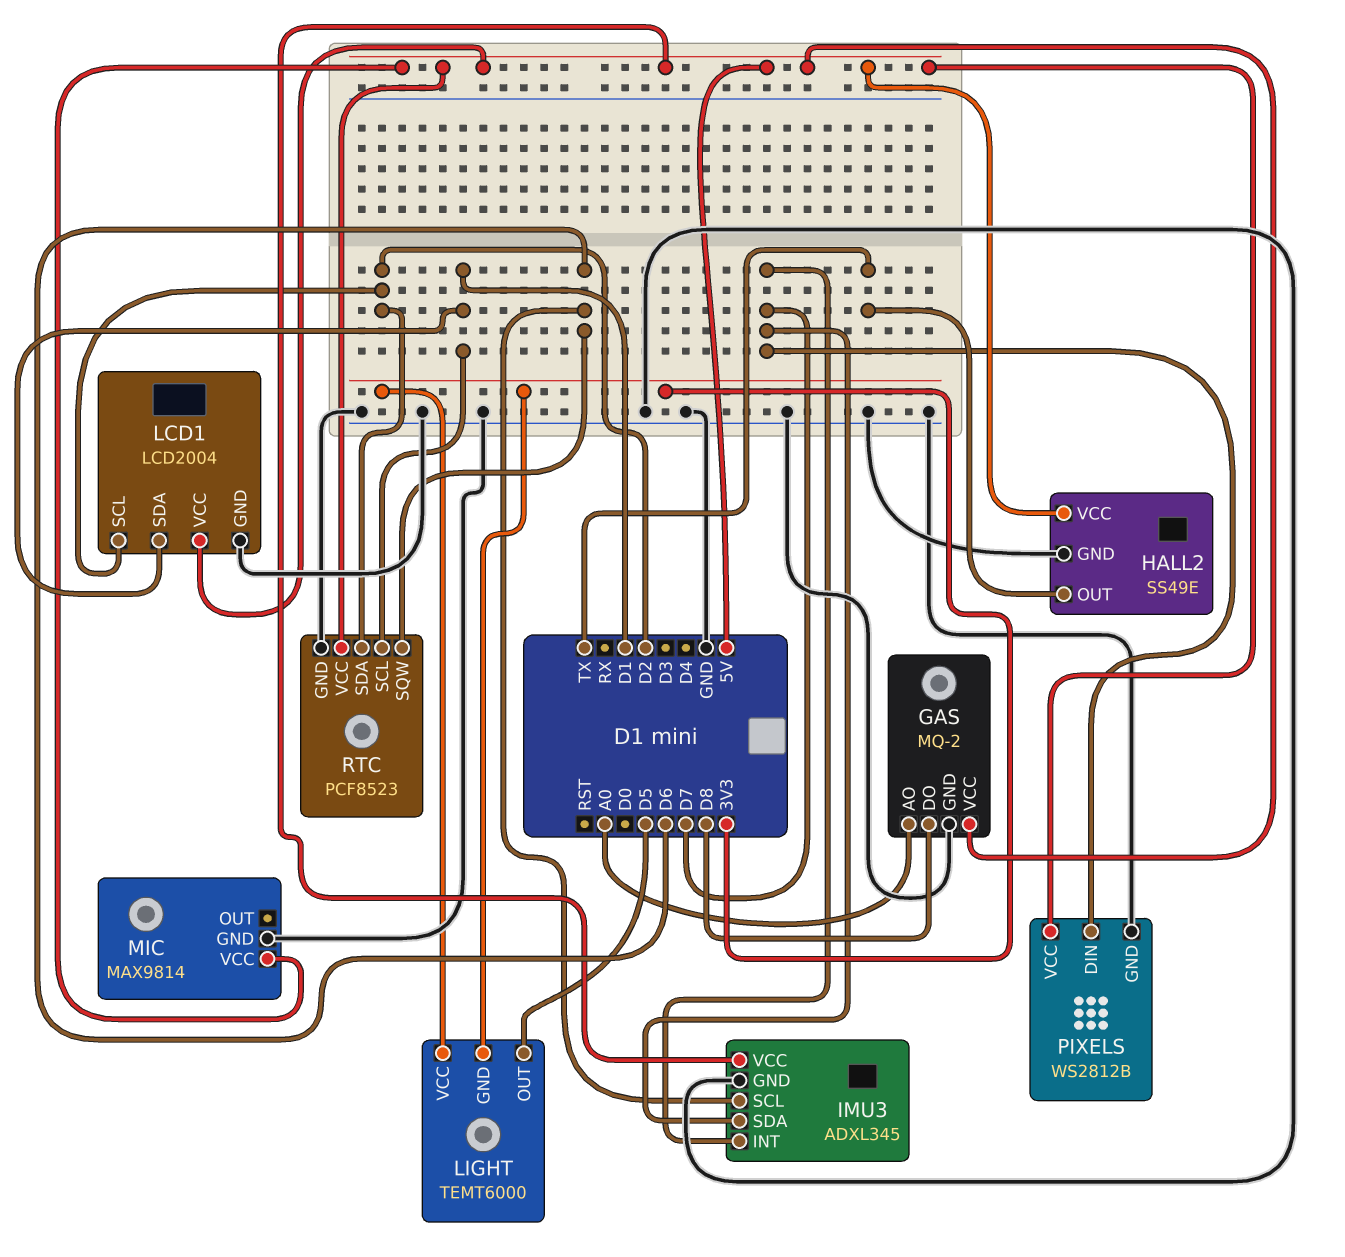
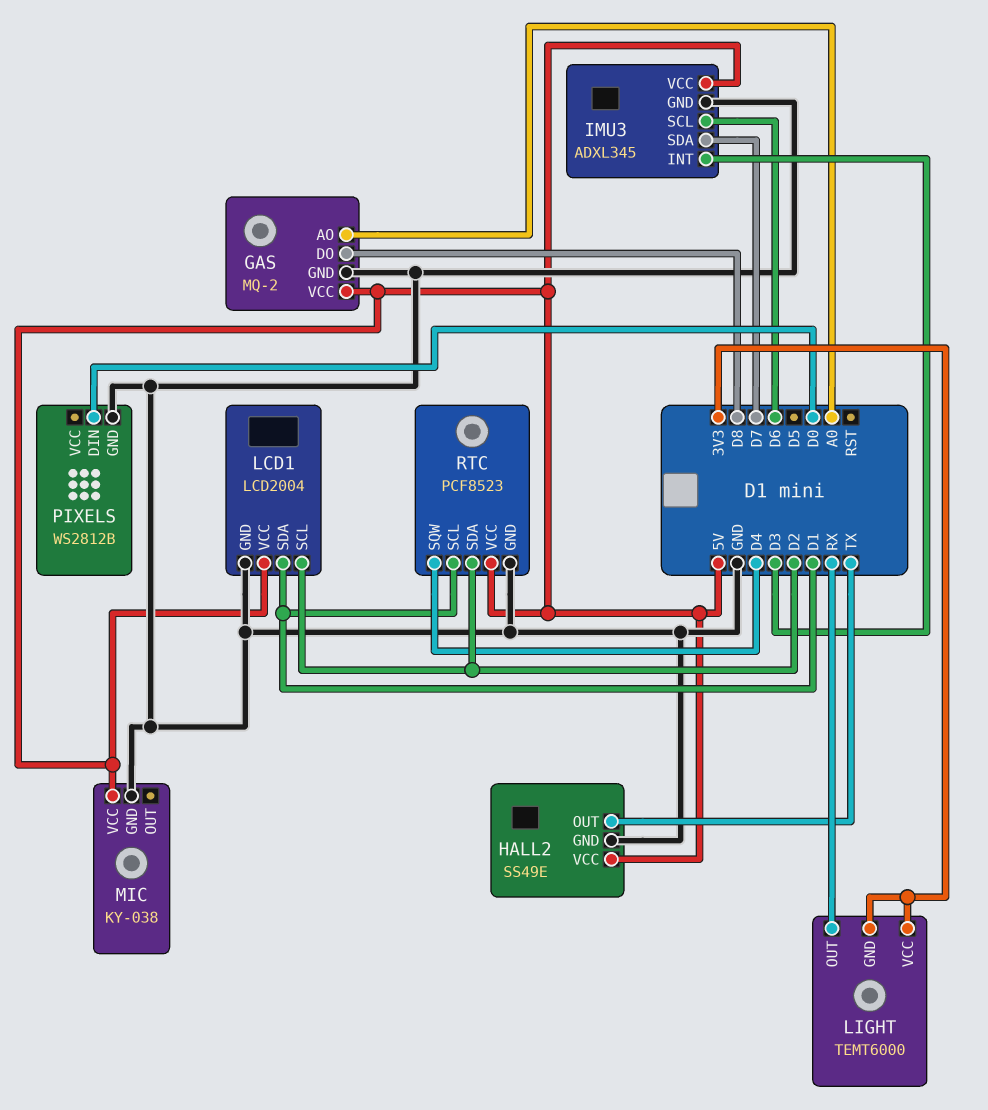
IMU3 pin INT: D7 -> D3
LIGHT pin OUT: D5 -> RX
MIC: MAX9814 -> KY-038
PIXELS pin DIN: D7 -> D0
PIXELS pin VCC: 5V -> none
RTC pin SQW: D6 -> D4

